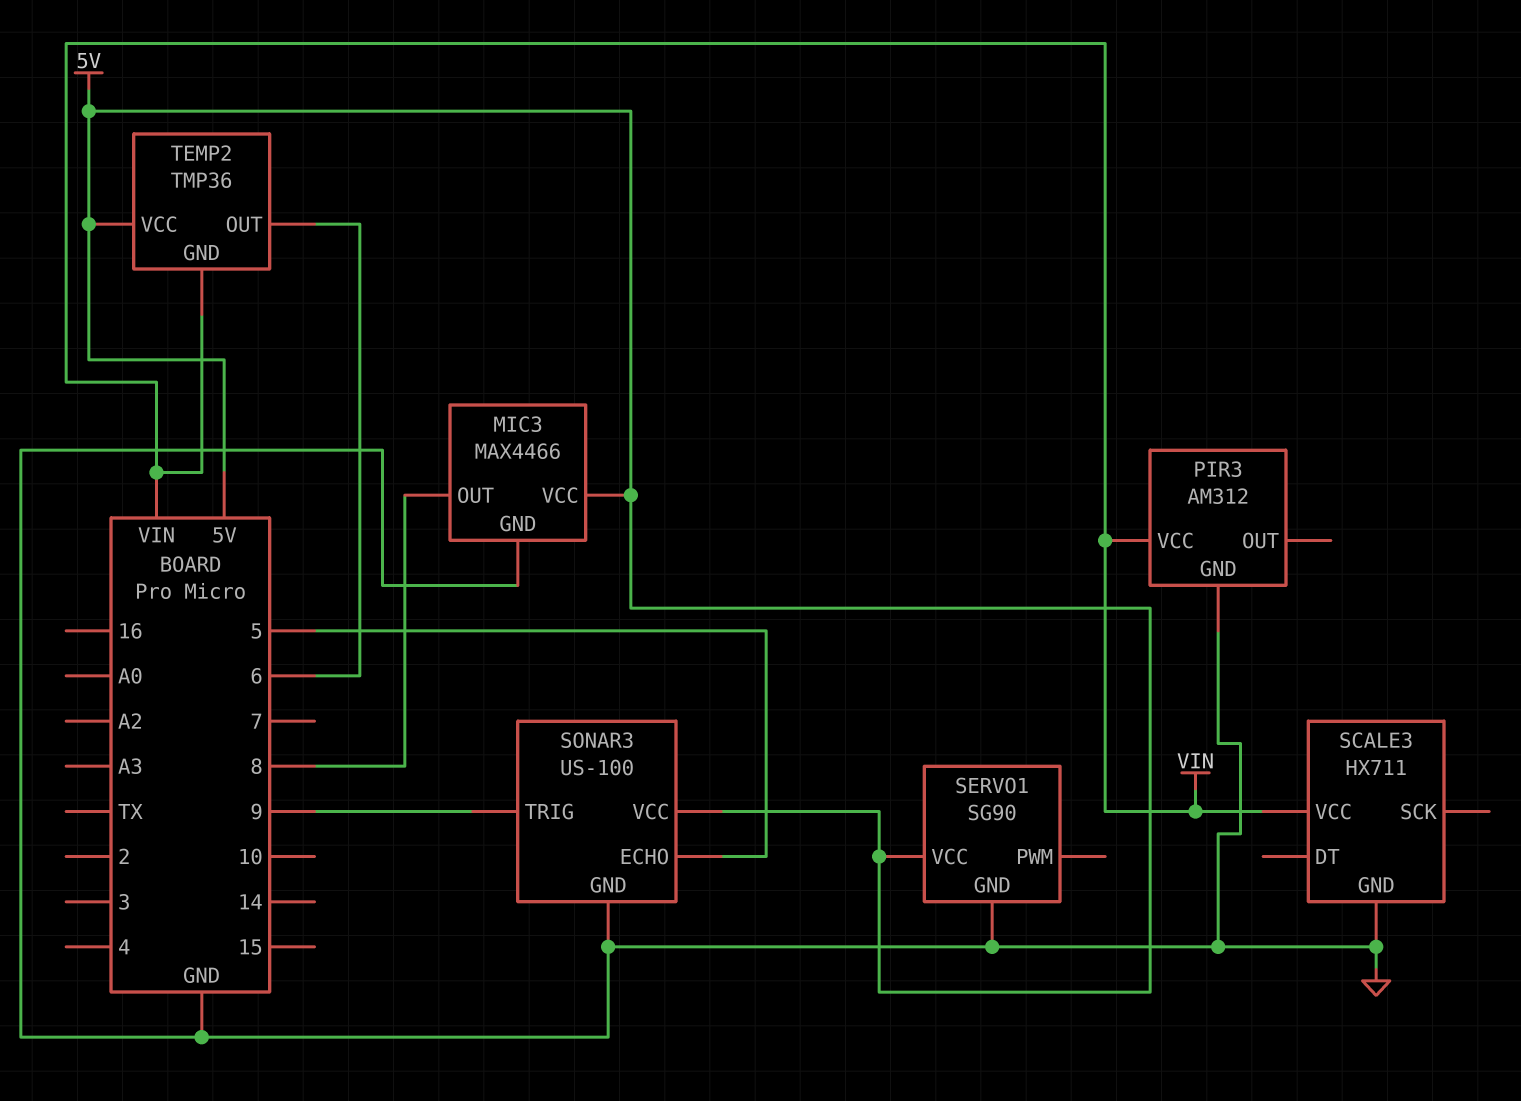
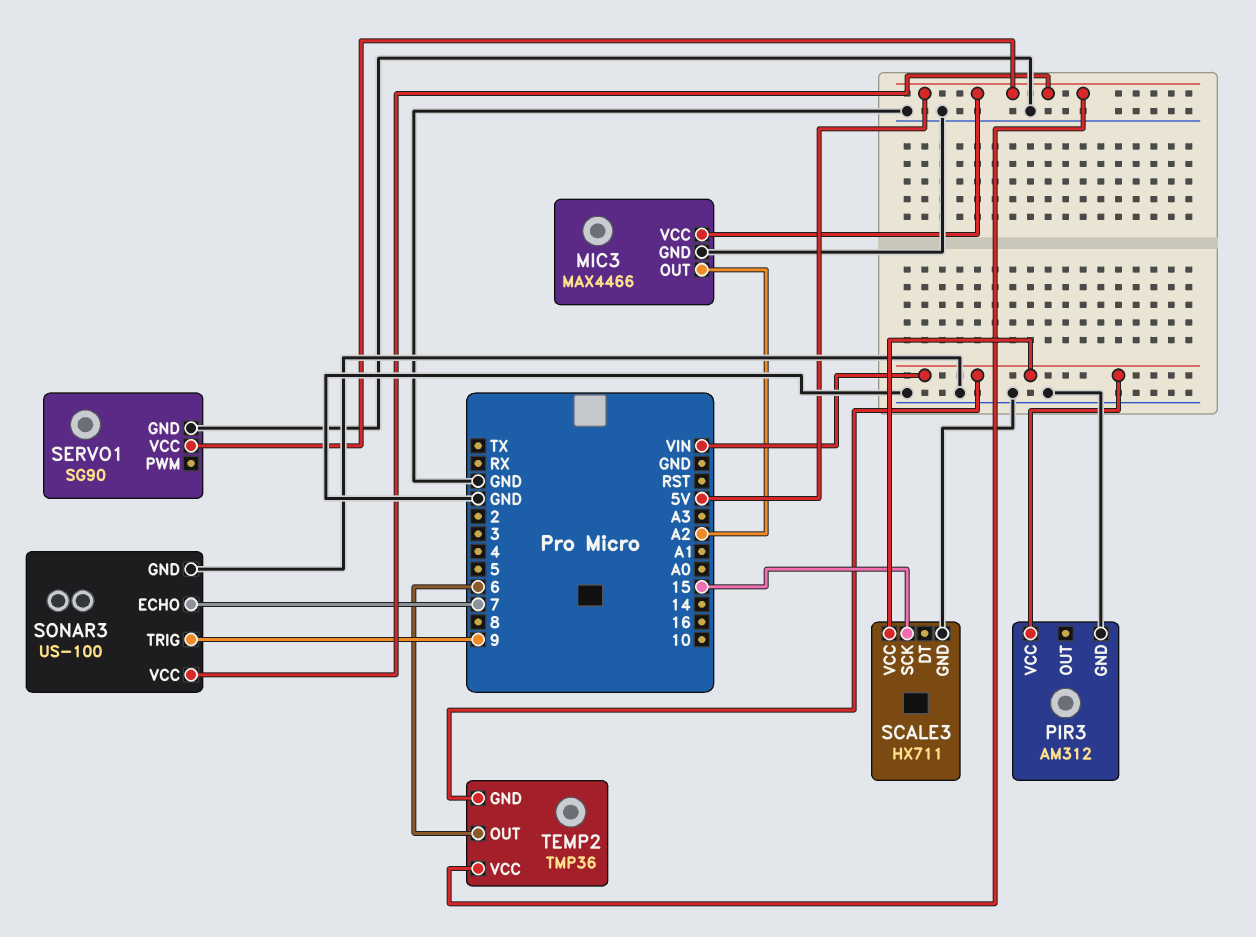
MIC3 pin OUT: 8 -> A2
SCALE3 pin SCK: none -> 15
SONAR3 pin ECHO: 5 -> 7

